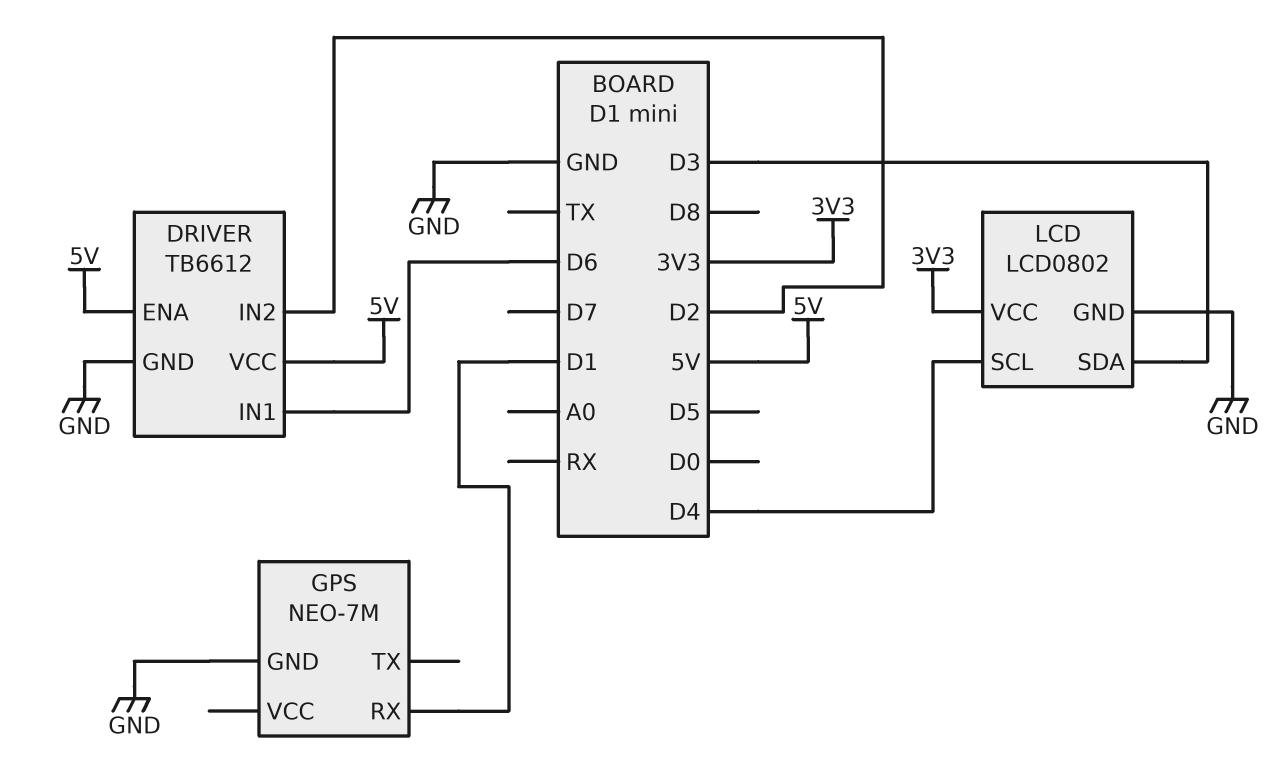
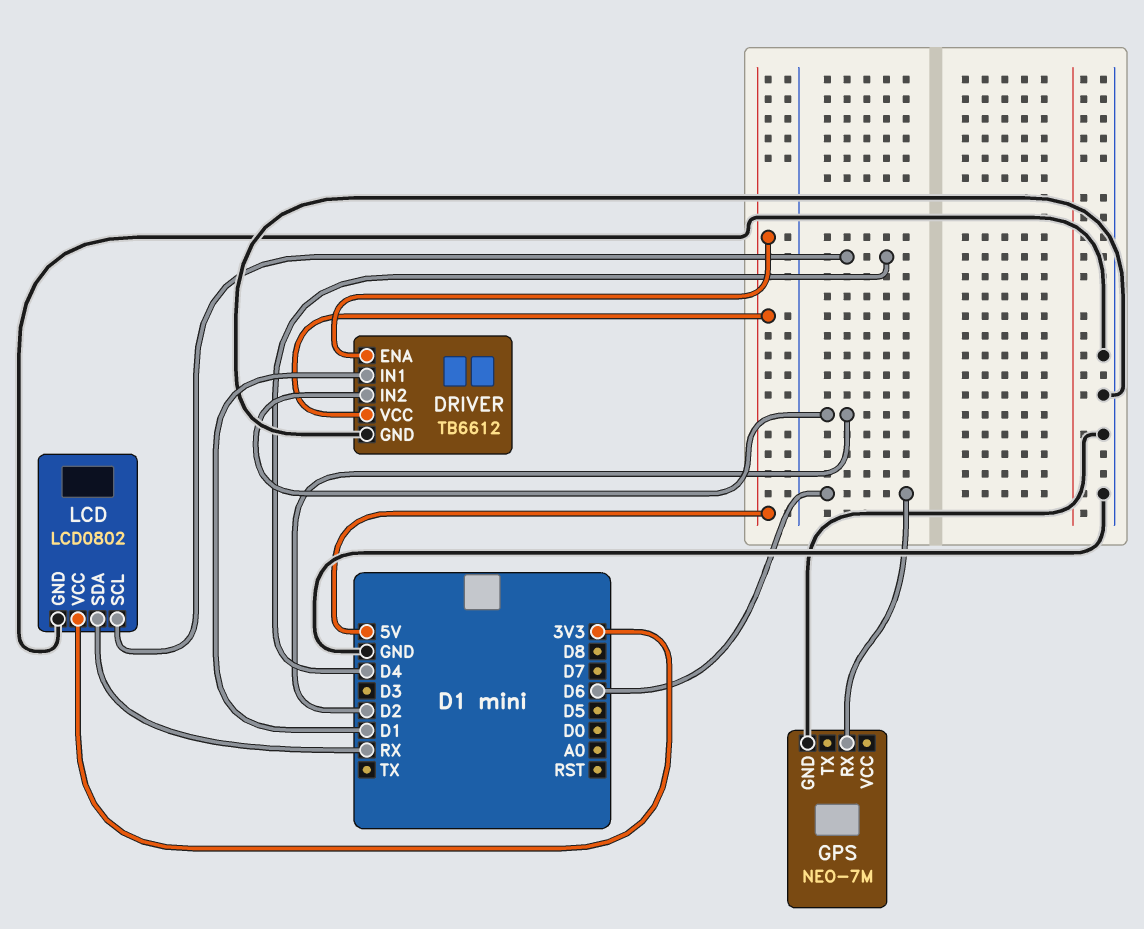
DRIVER pin IN1: D6 -> D1
GPS pin RX: D1 -> D6
LCD pin SDA: D3 -> RX

